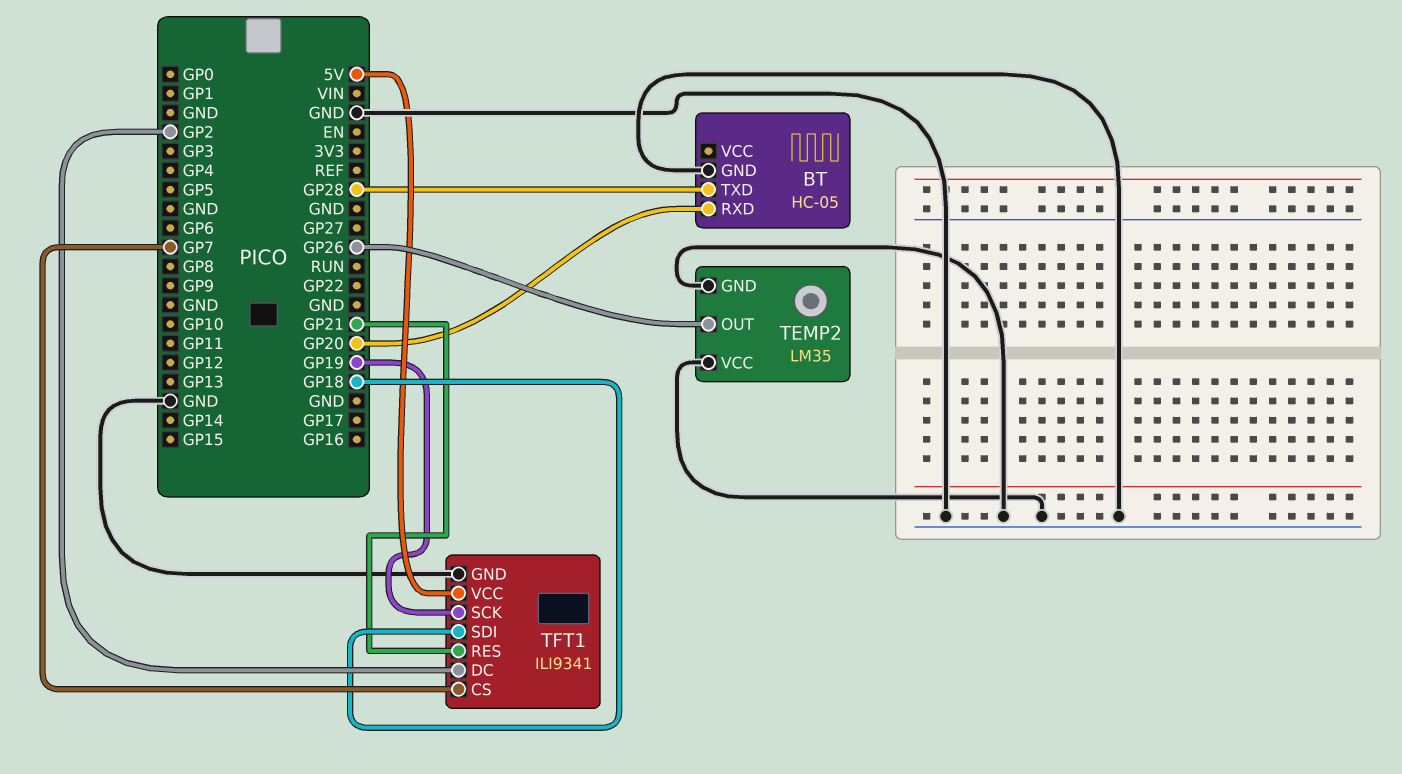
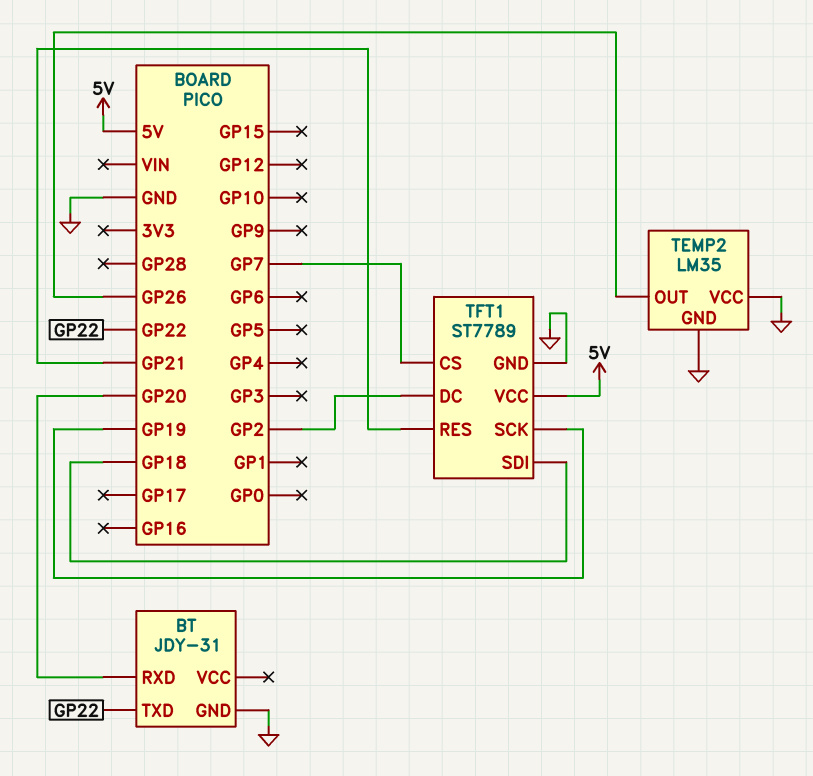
BT: HC-05 -> JDY-31
BT pin TXD: GP28 -> GP22
TFT1: ILI9341 -> ST7789

